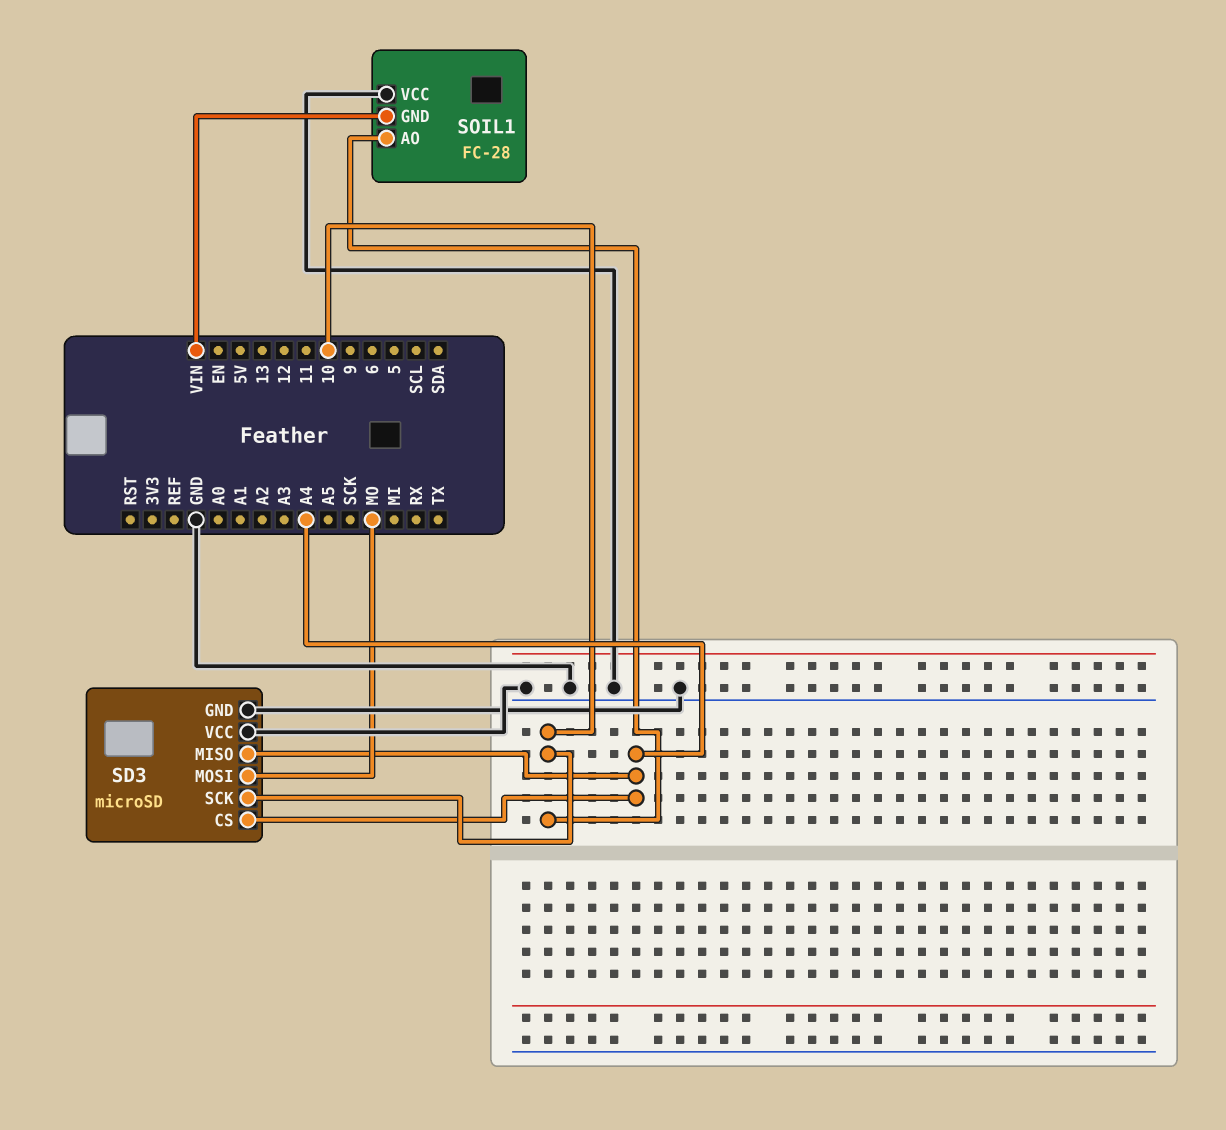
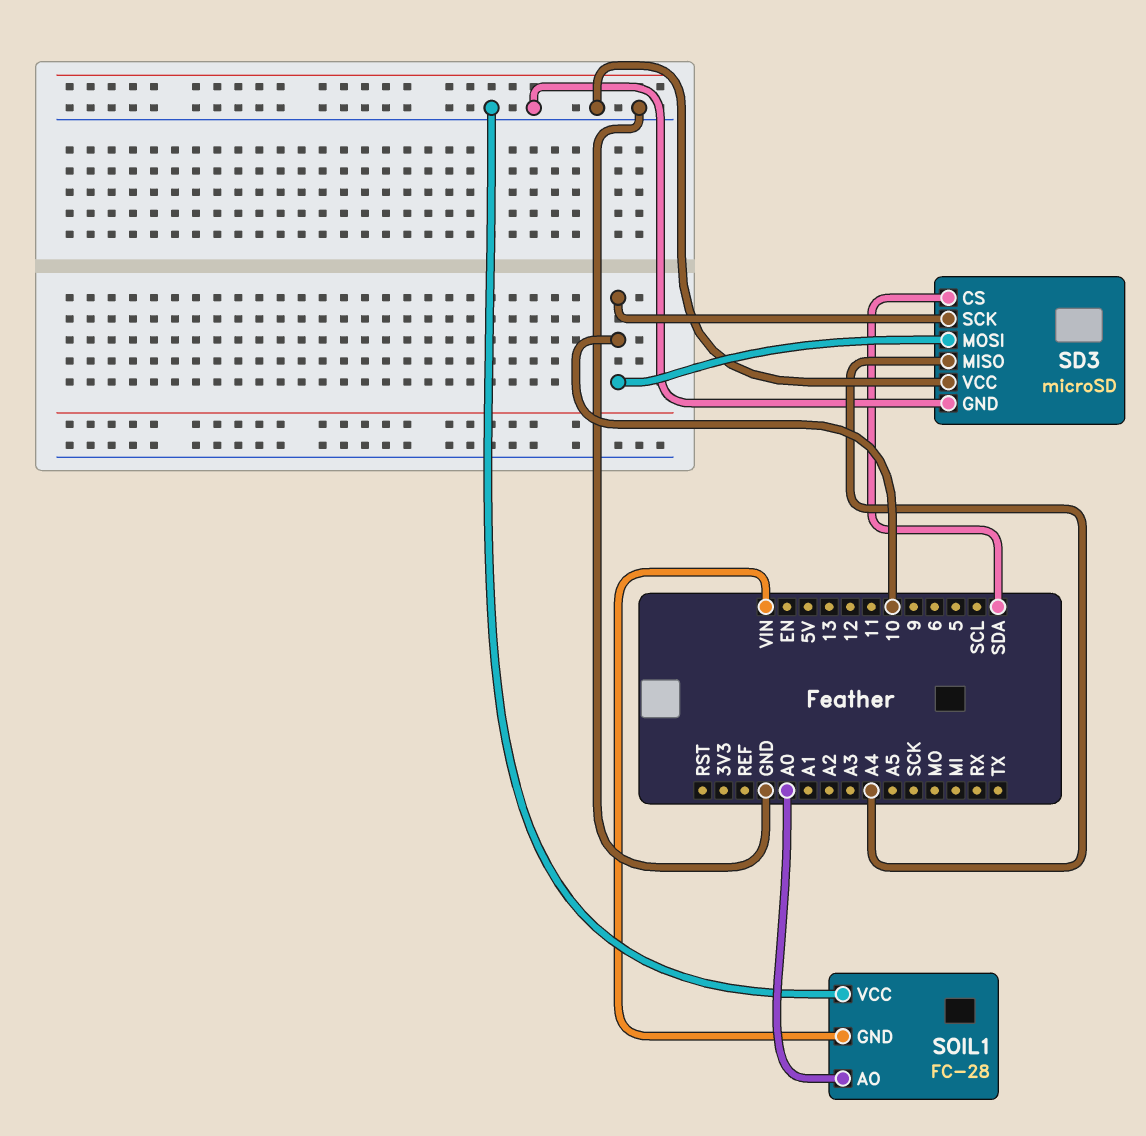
SD3 pin CS: A4 -> SDA
SD3 pin MOSI: MO -> 10
SOIL1 pin AO: 10 -> A0

